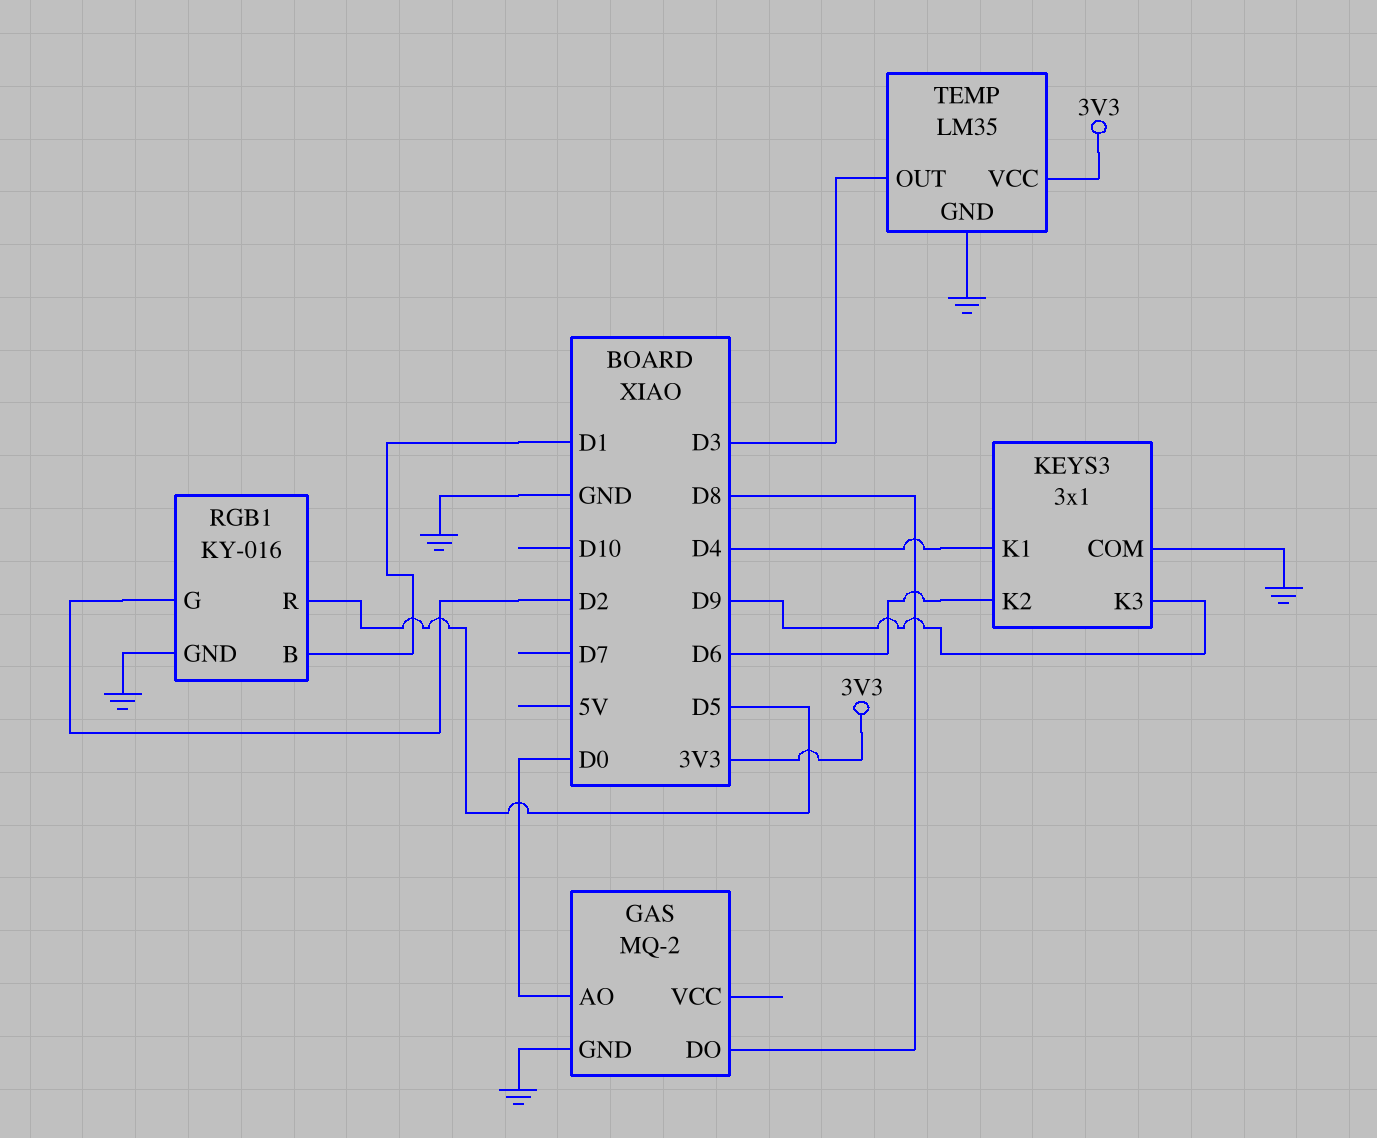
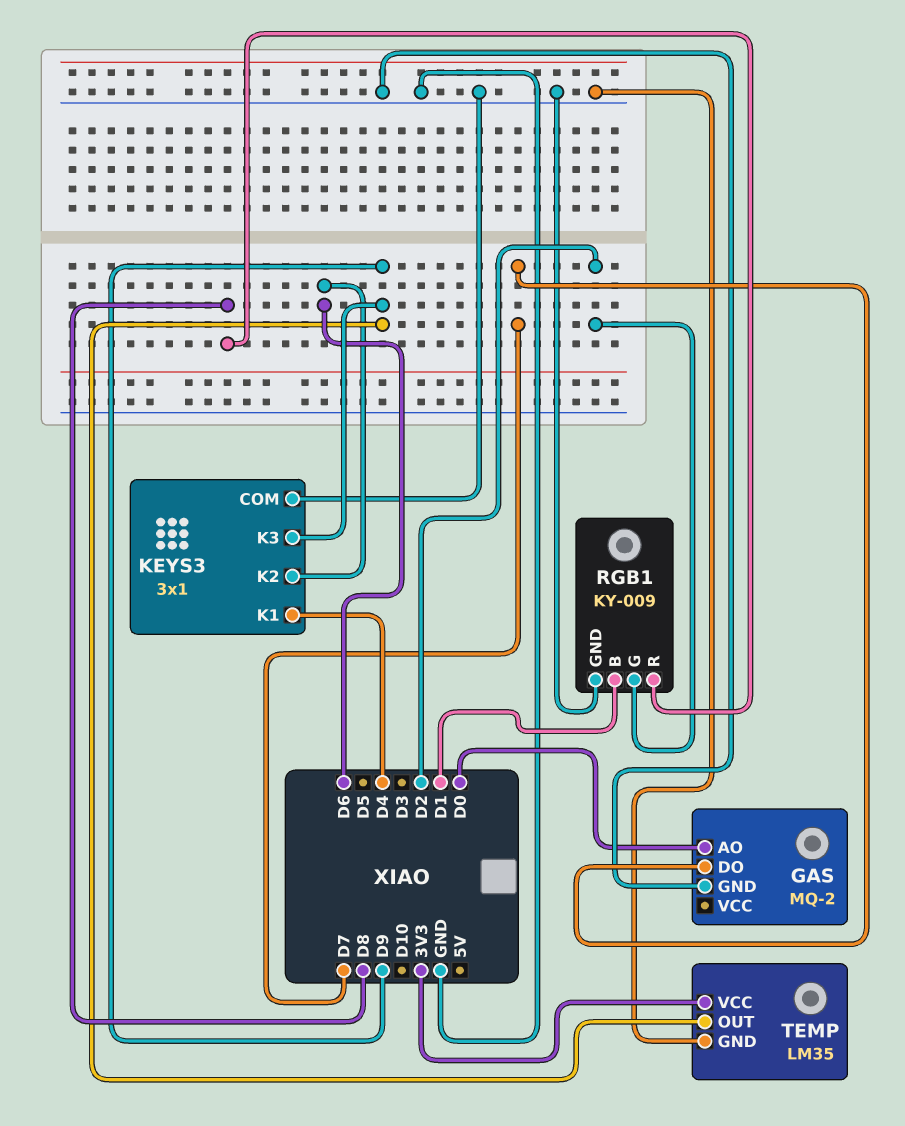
GAS pin DO: D8 -> D7
RGB1: KY-016 -> KY-009
RGB1 pin R: D5 -> D8
TEMP pin OUT: D3 -> D9

